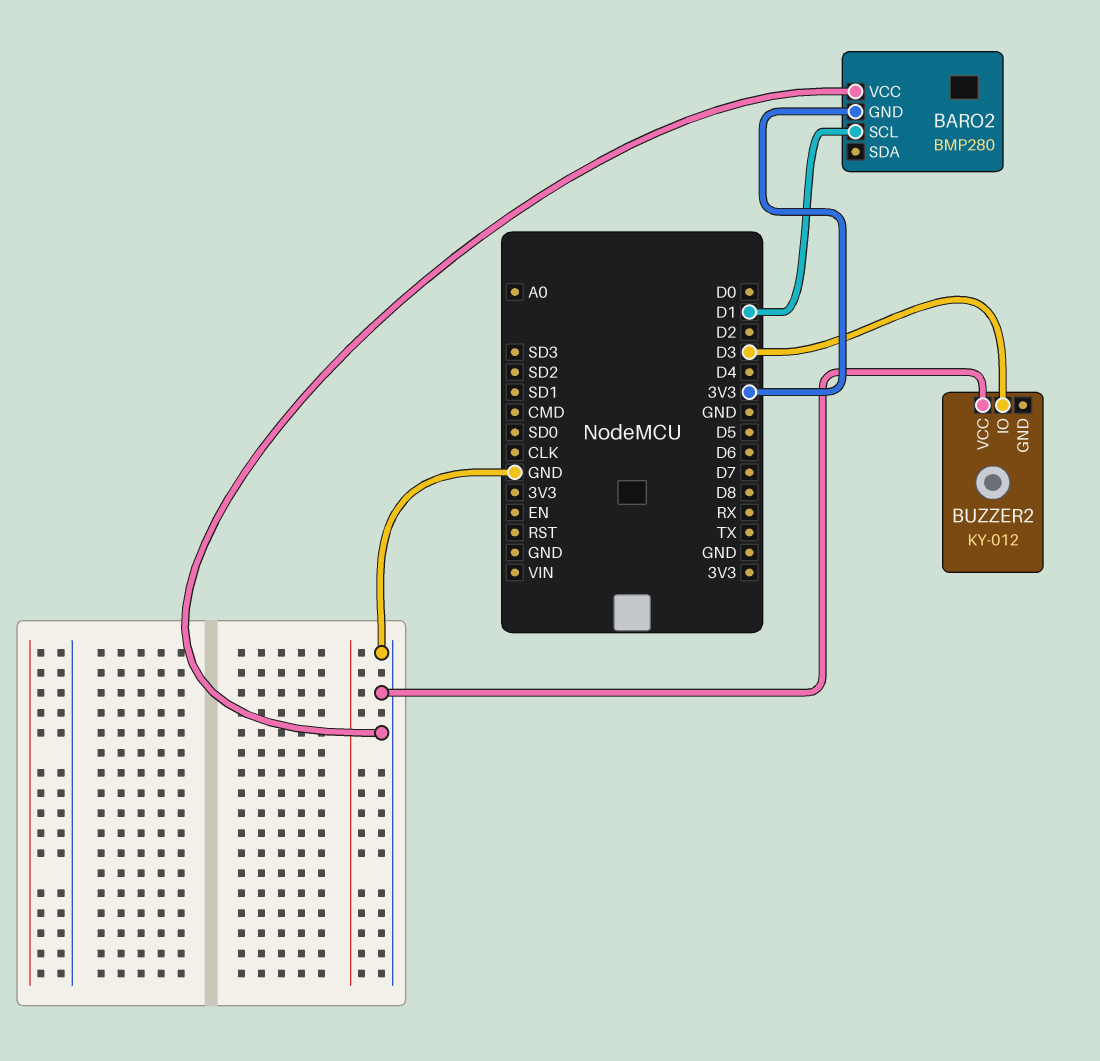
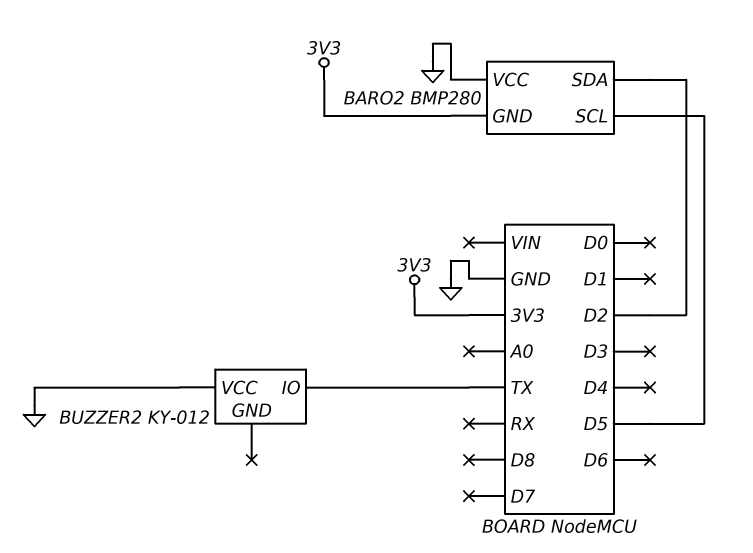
BARO2 pin SCL: D1 -> D5
BARO2 pin SDA: none -> D2
BUZZER2 pin IO: D3 -> TX

